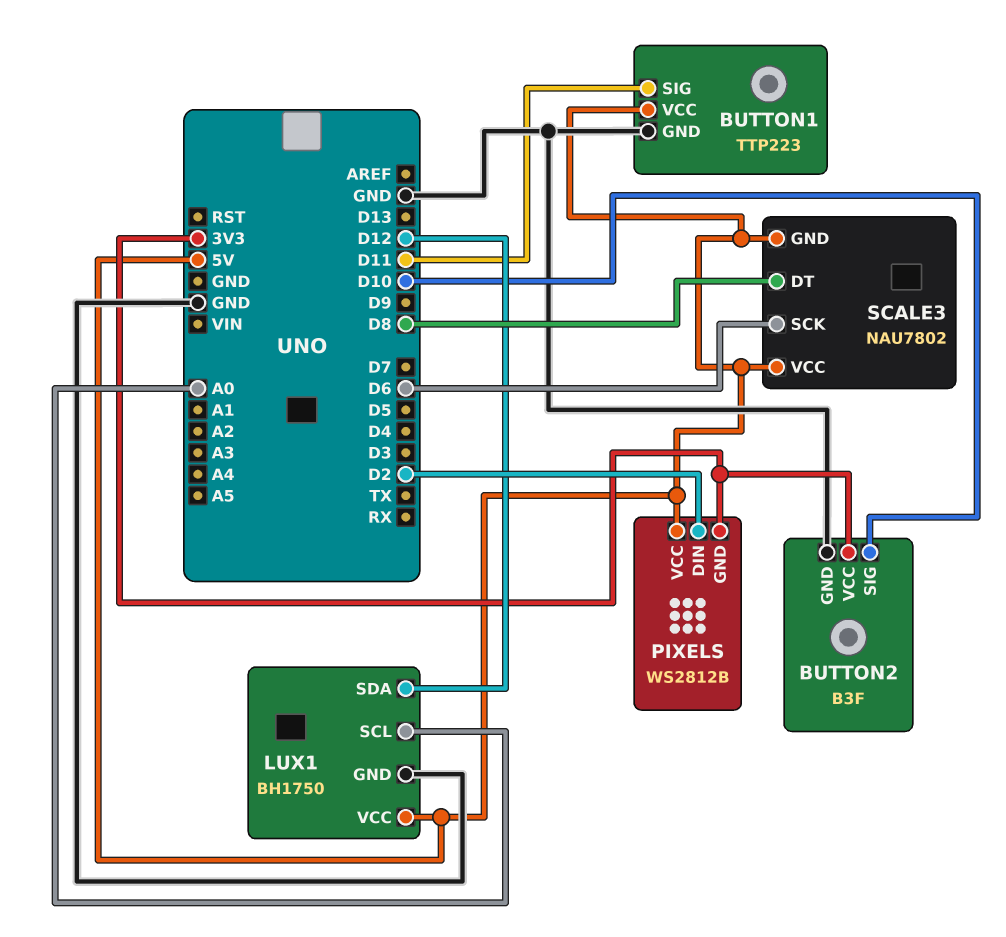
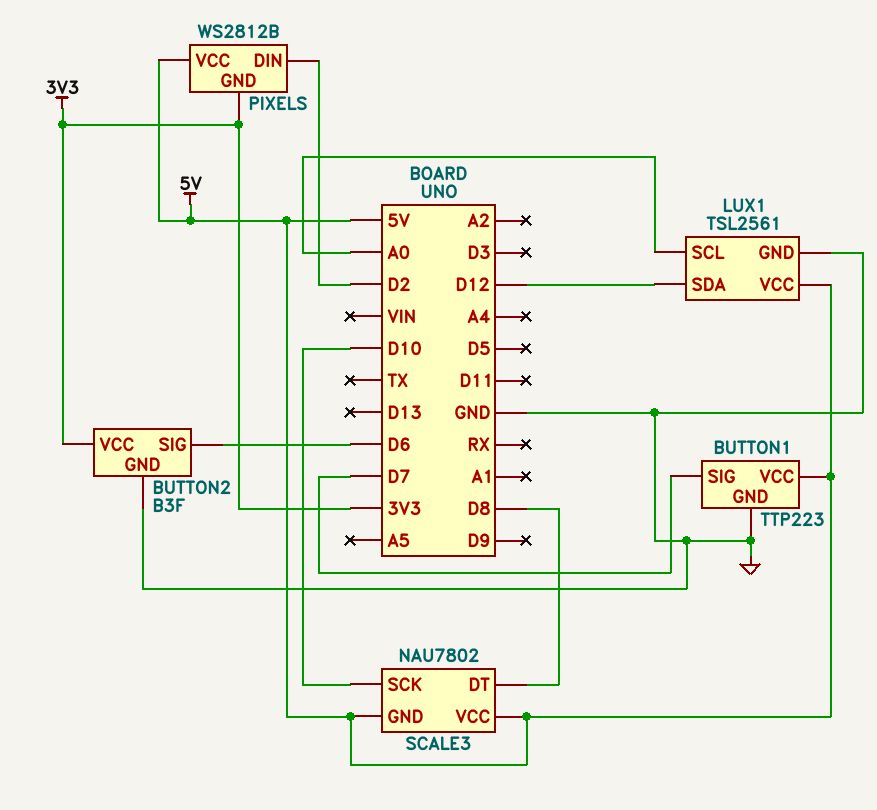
BUTTON1 pin SIG: D11 -> D7
BUTTON2 pin SIG: D10 -> D6
LUX1: BH1750 -> TSL2561
SCALE3 pin SCK: D6 -> D10

